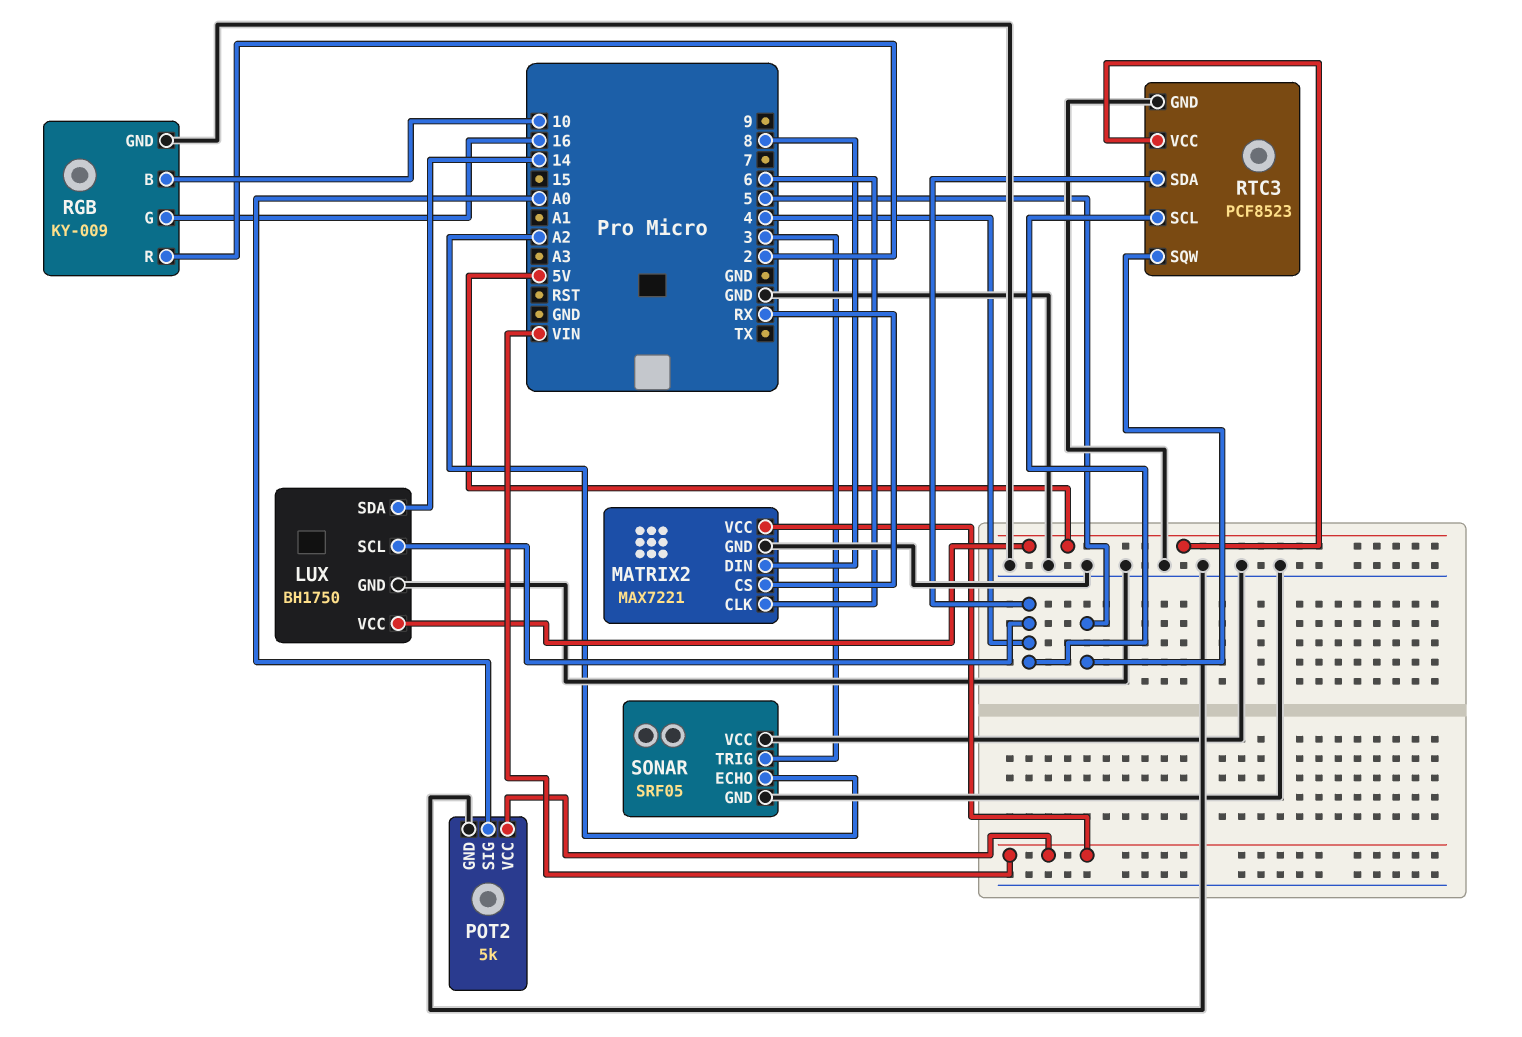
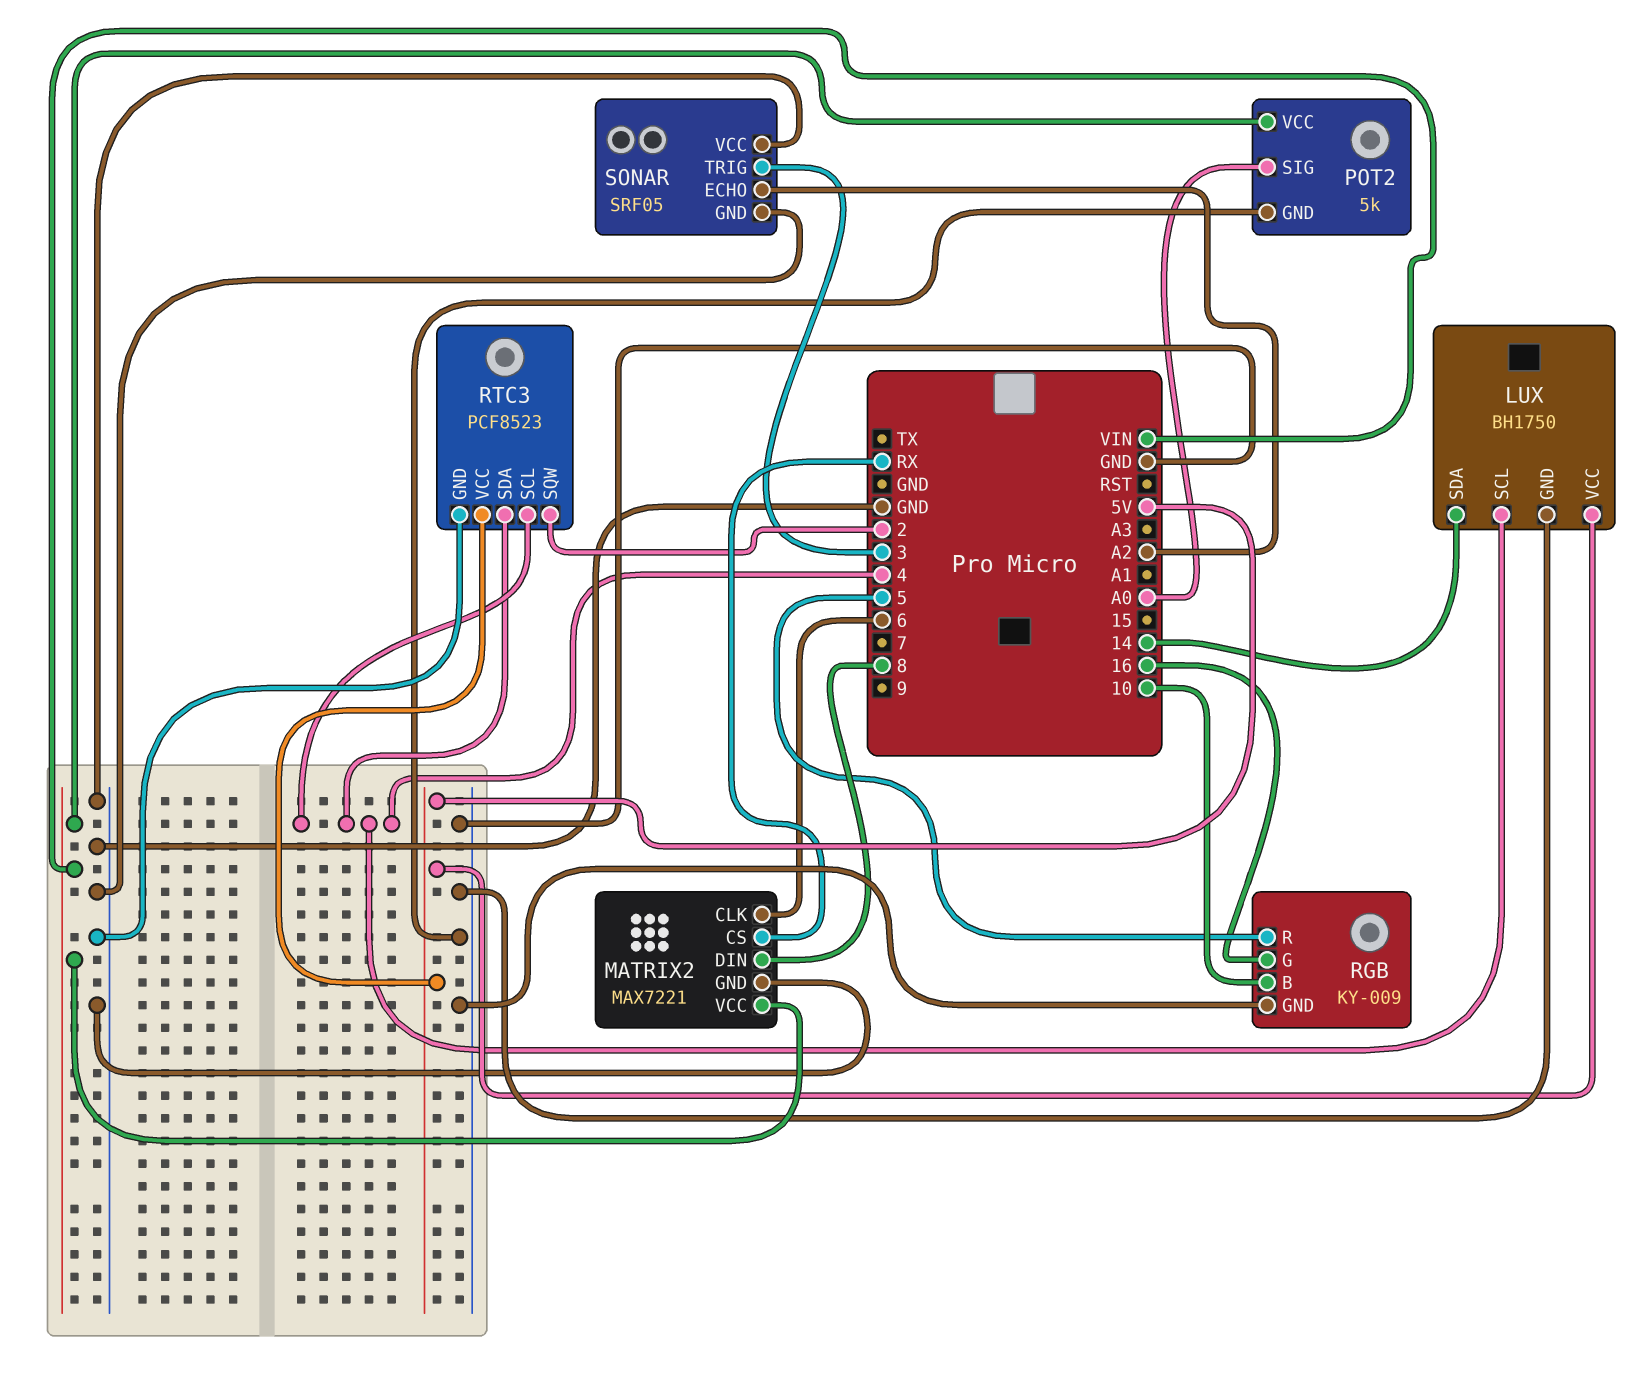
RGB pin R: 2 -> 5
RTC3 pin SQW: 5 -> 2

